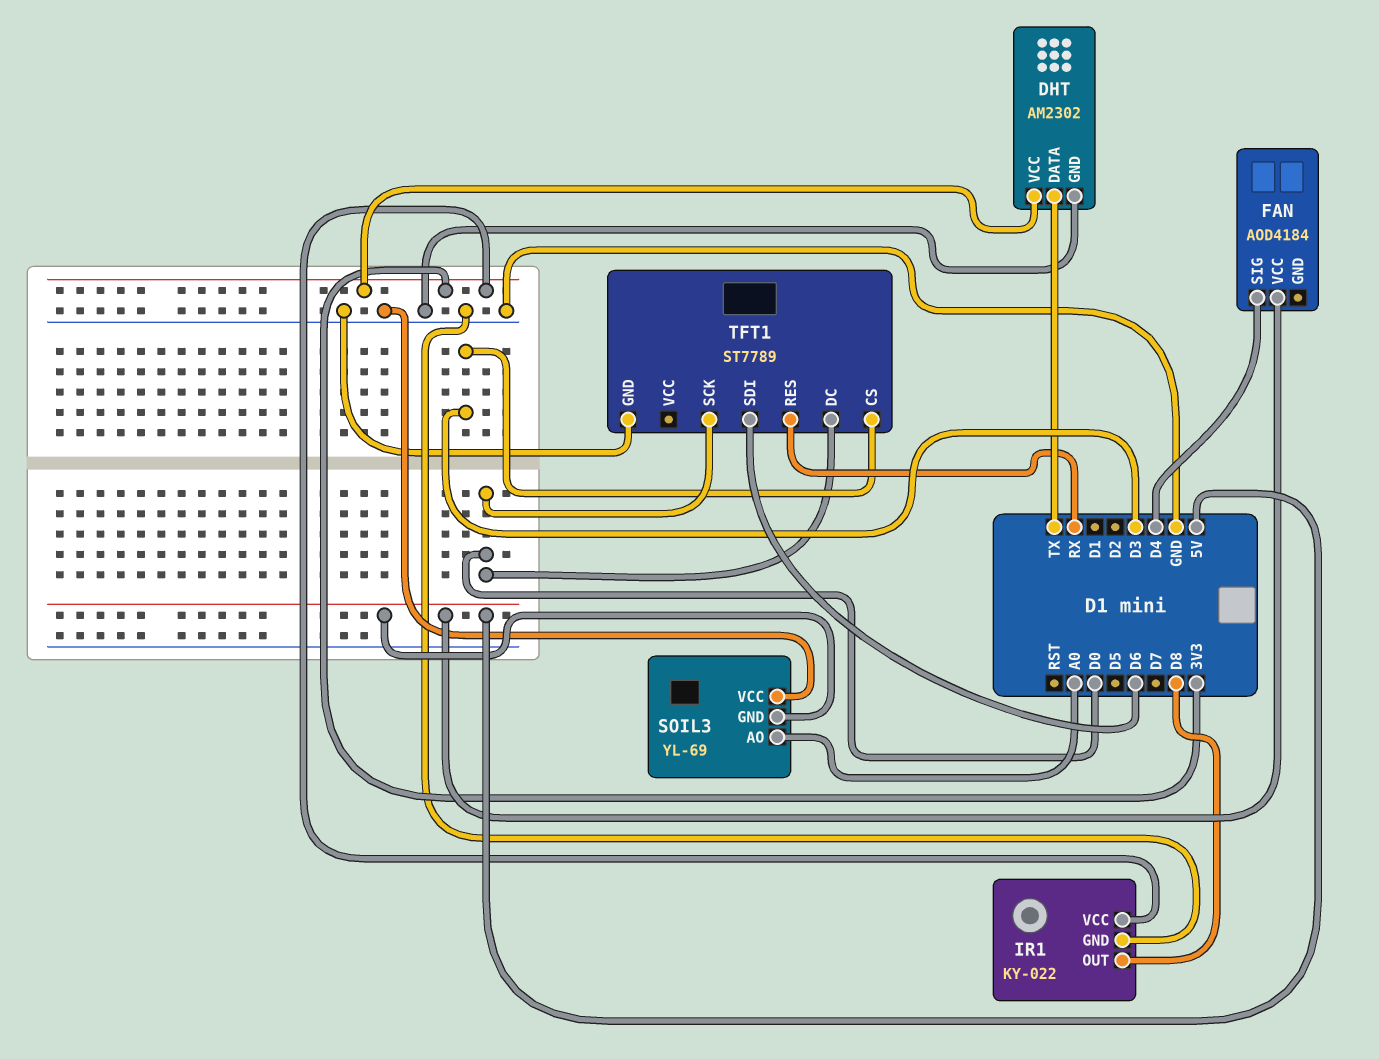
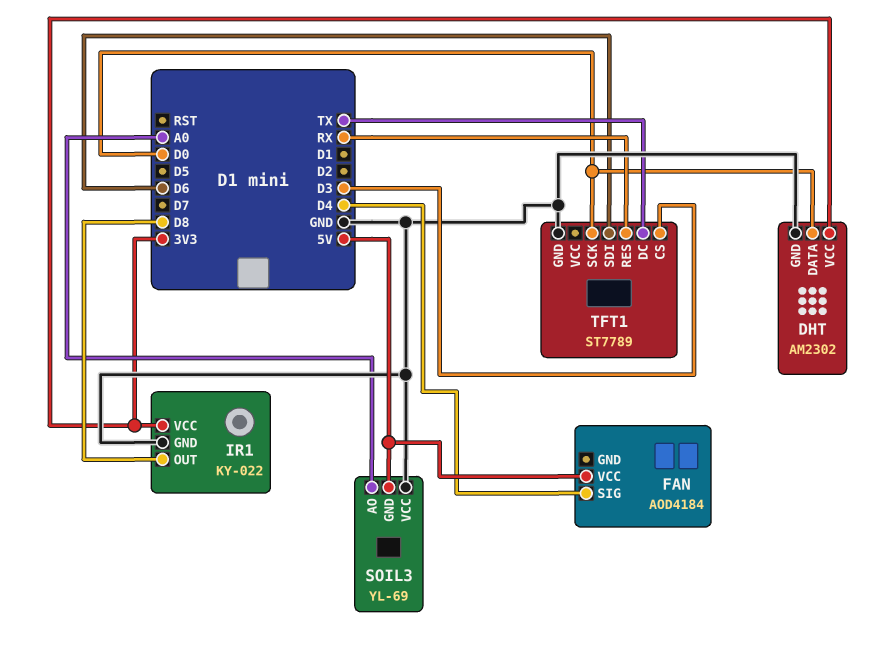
DHT pin DATA: TX -> D0
TFT1 pin DC: D0 -> TX

